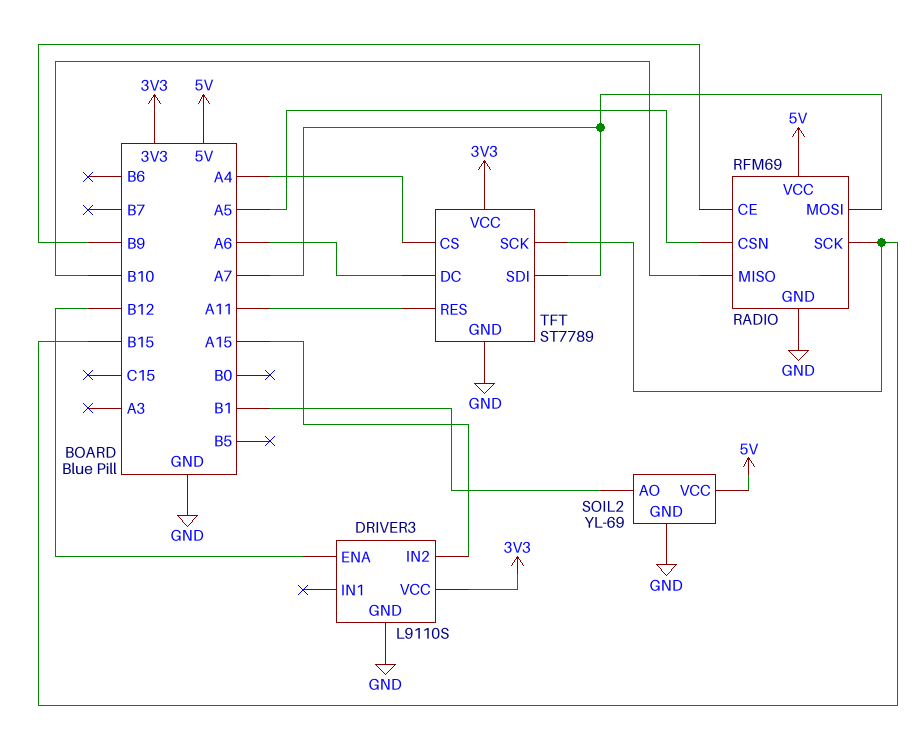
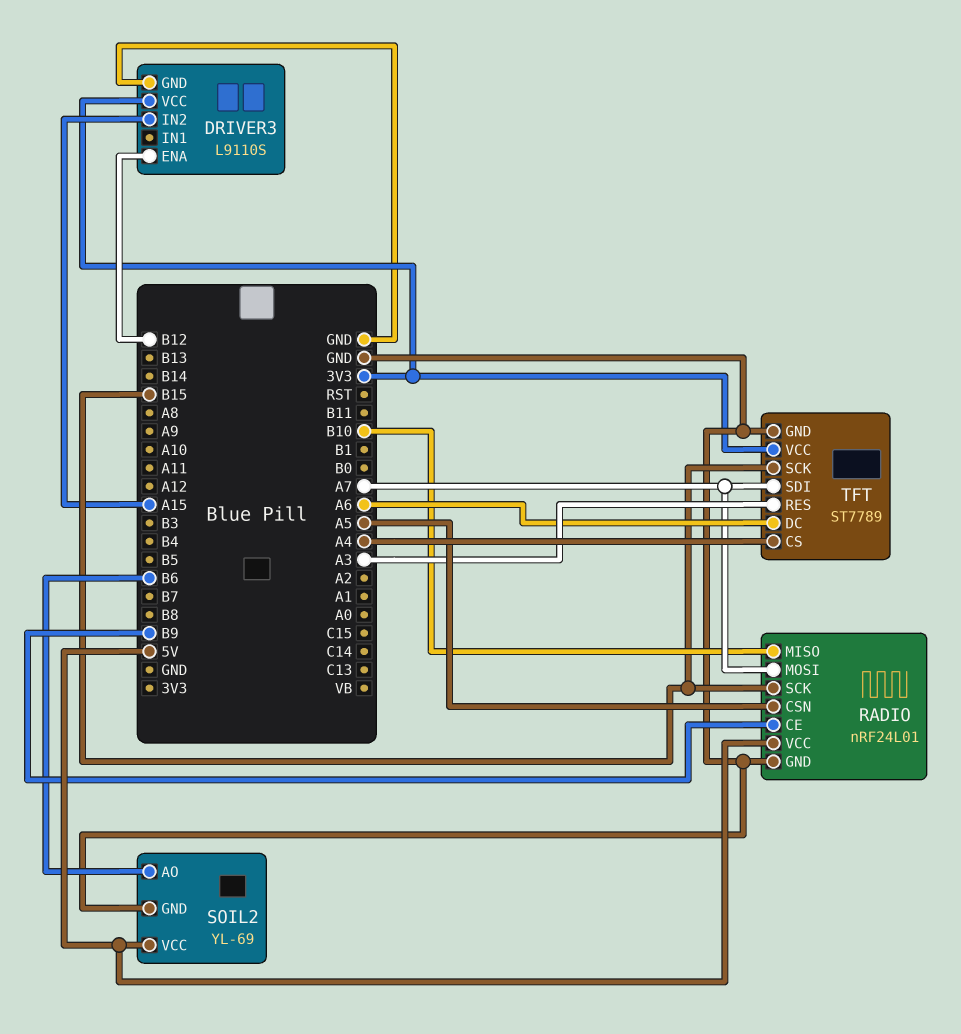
RADIO: RFM69 -> nRF24L01
SOIL2 pin AO: B1 -> B6
TFT pin RES: A11 -> A3

